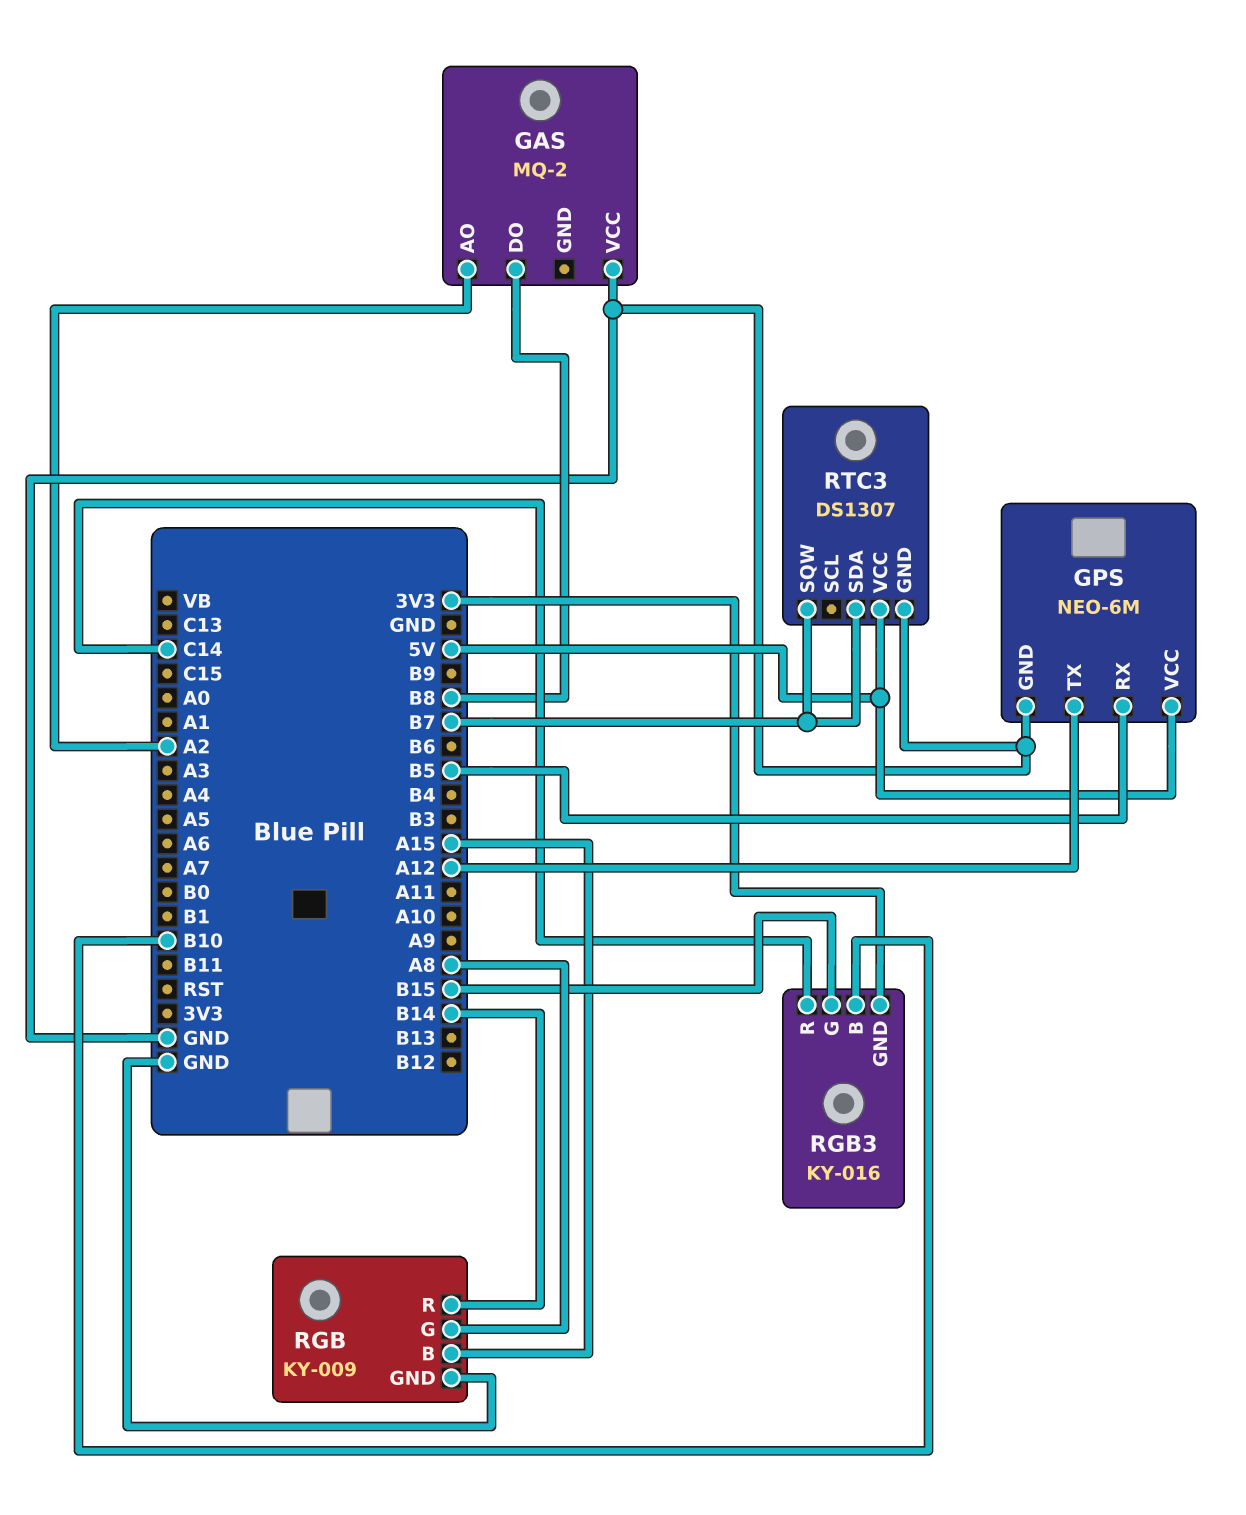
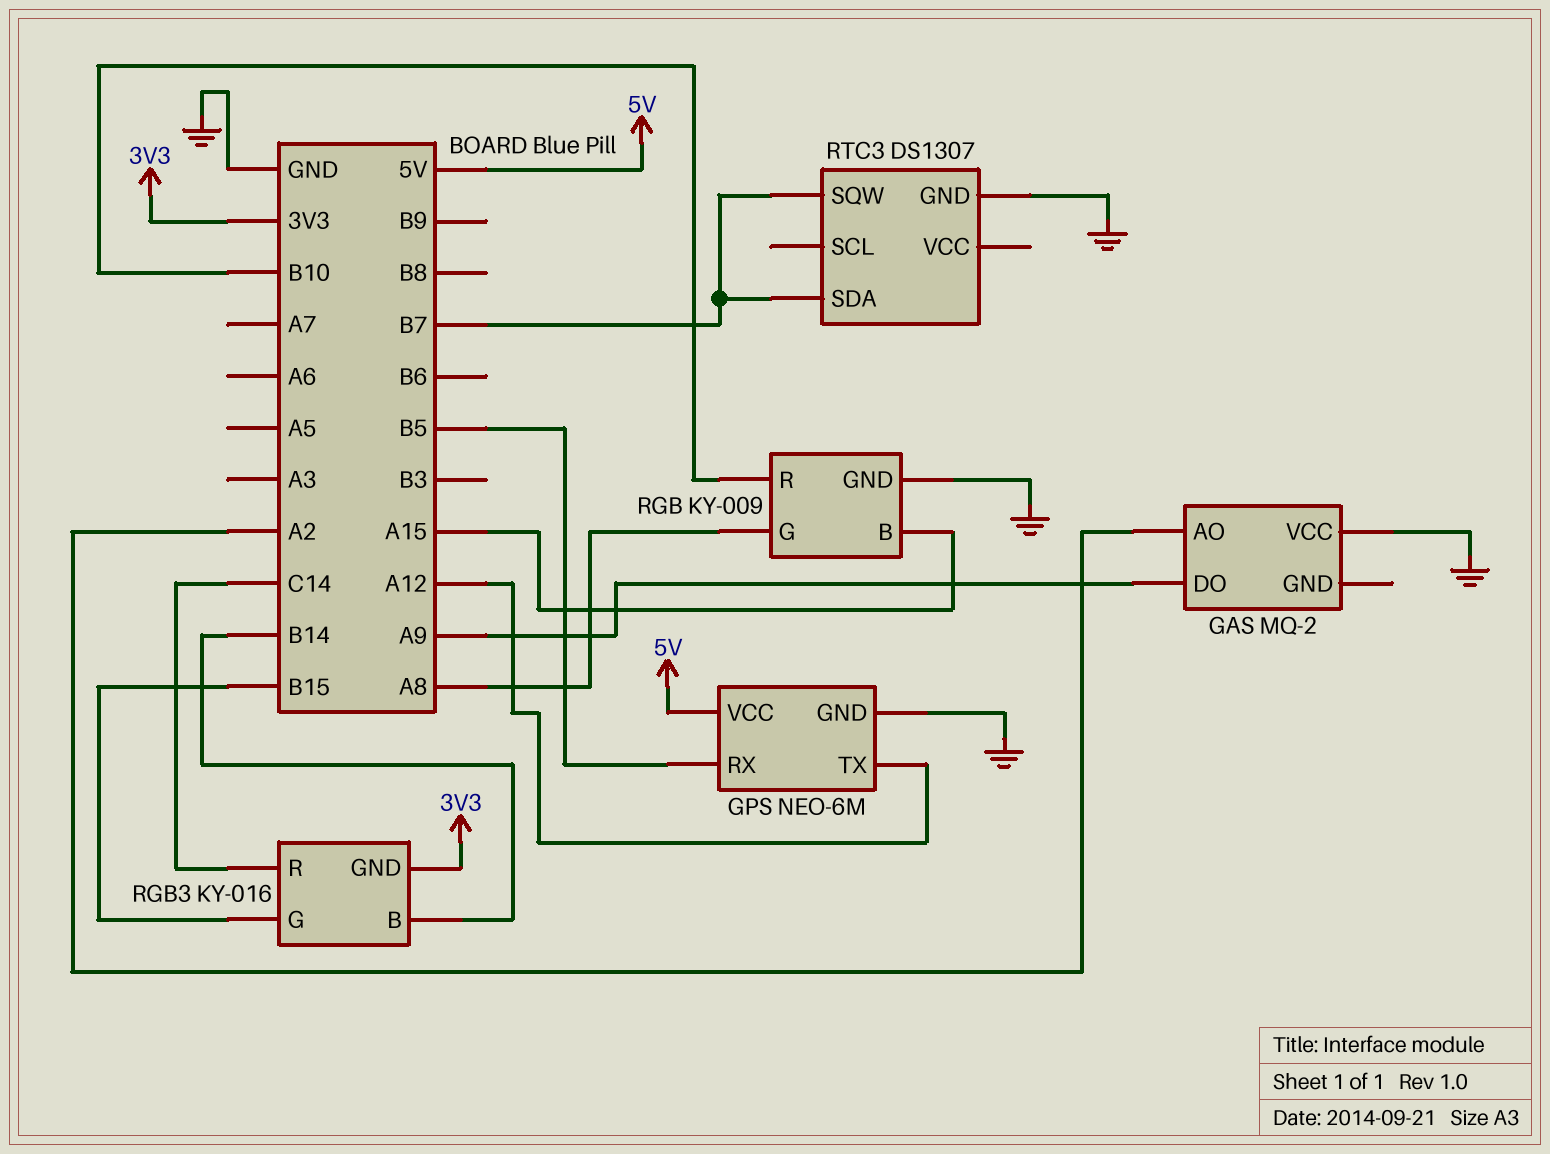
GAS pin DO: B8 -> A9
RGB pin R: B14 -> B10
RGB3 pin B: B10 -> B14
RTC3 pin VCC: 5V -> none

